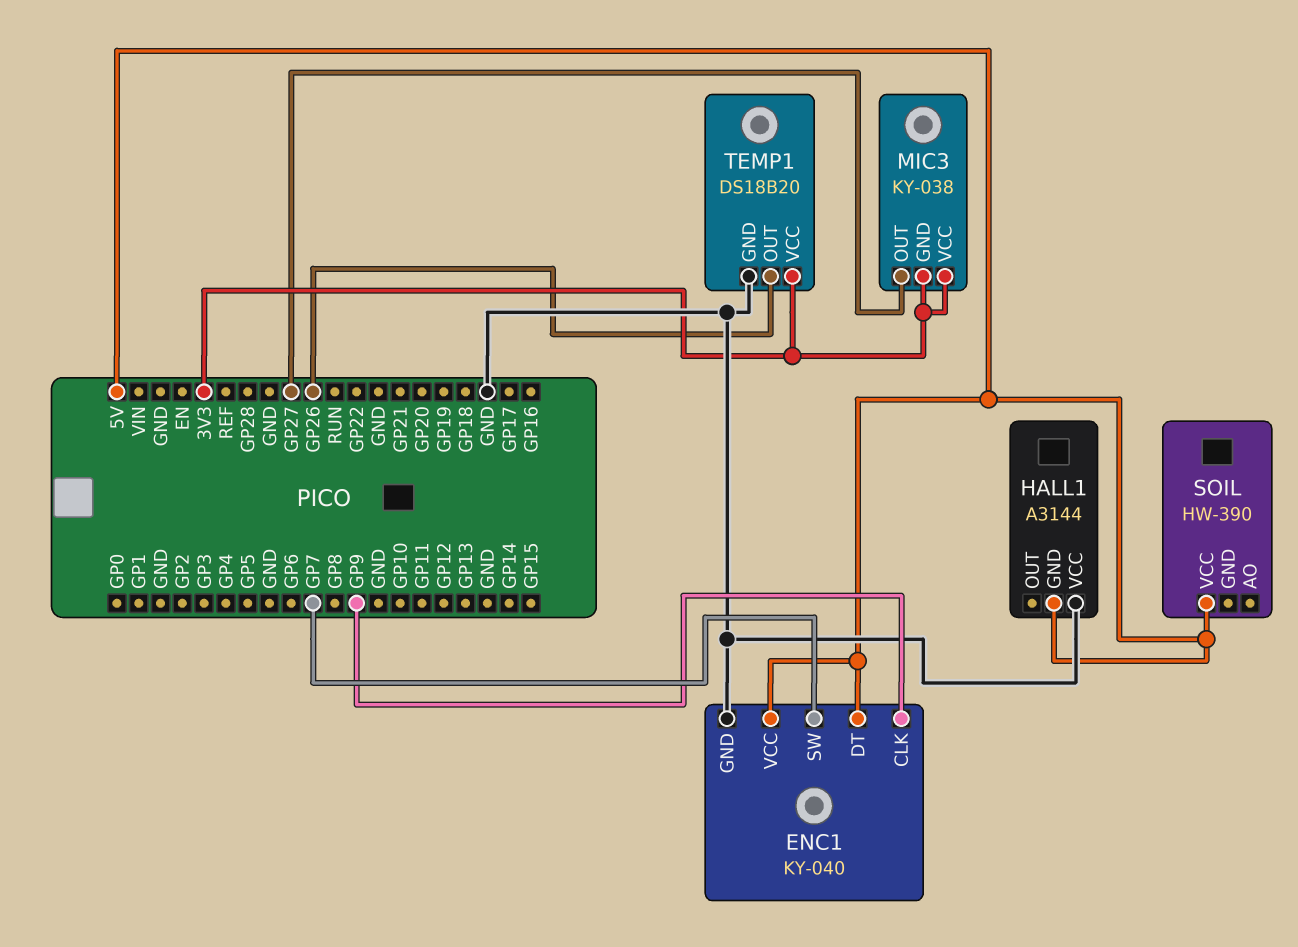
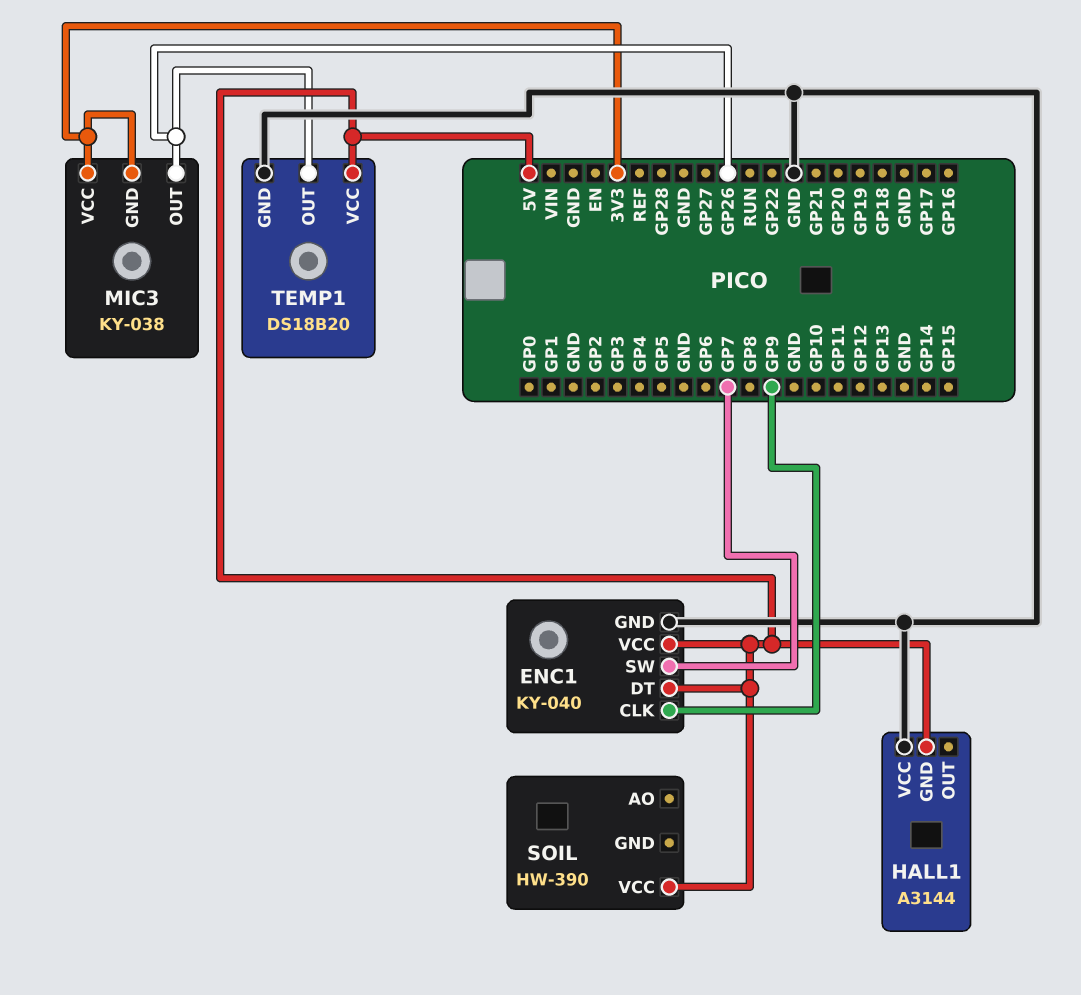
MIC3 pin OUT: GP27 -> GP26
TEMP1 pin VCC: 3V3 -> 5V

